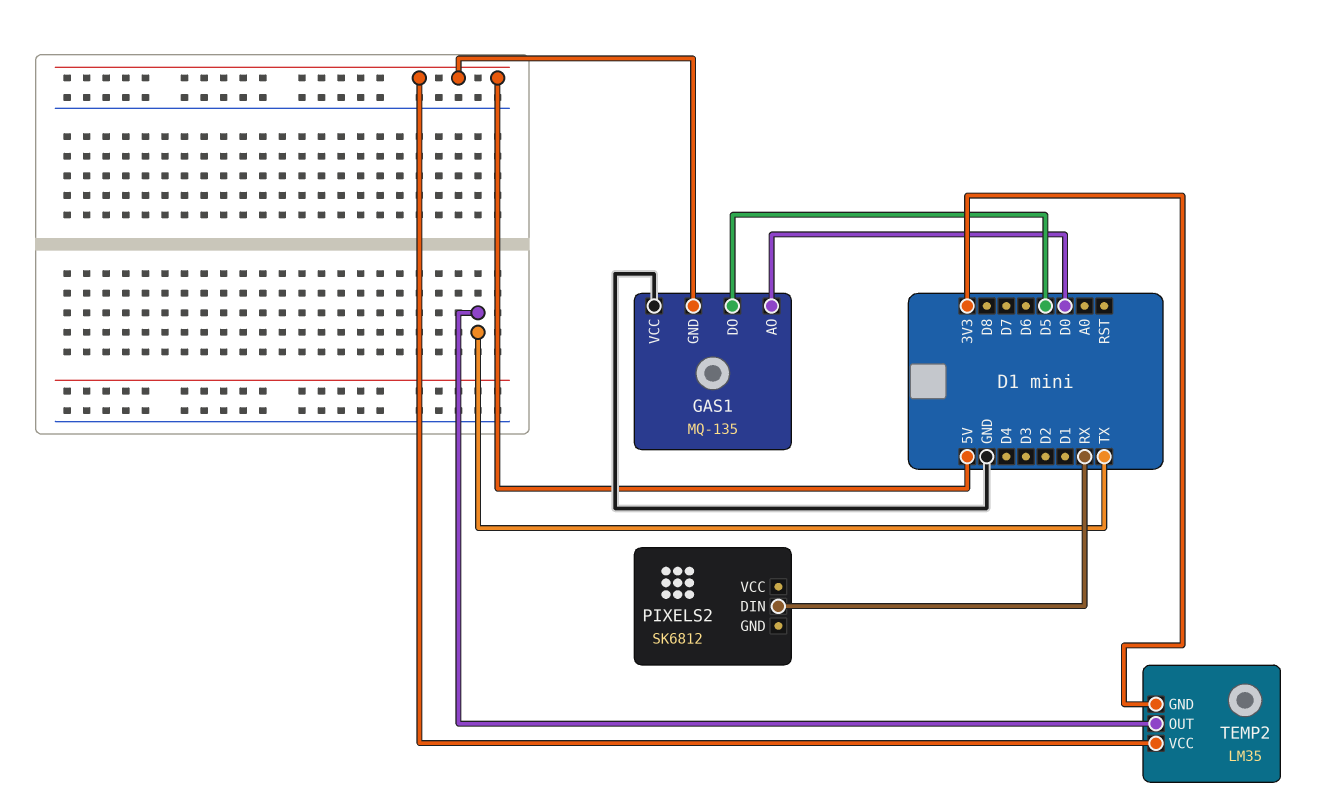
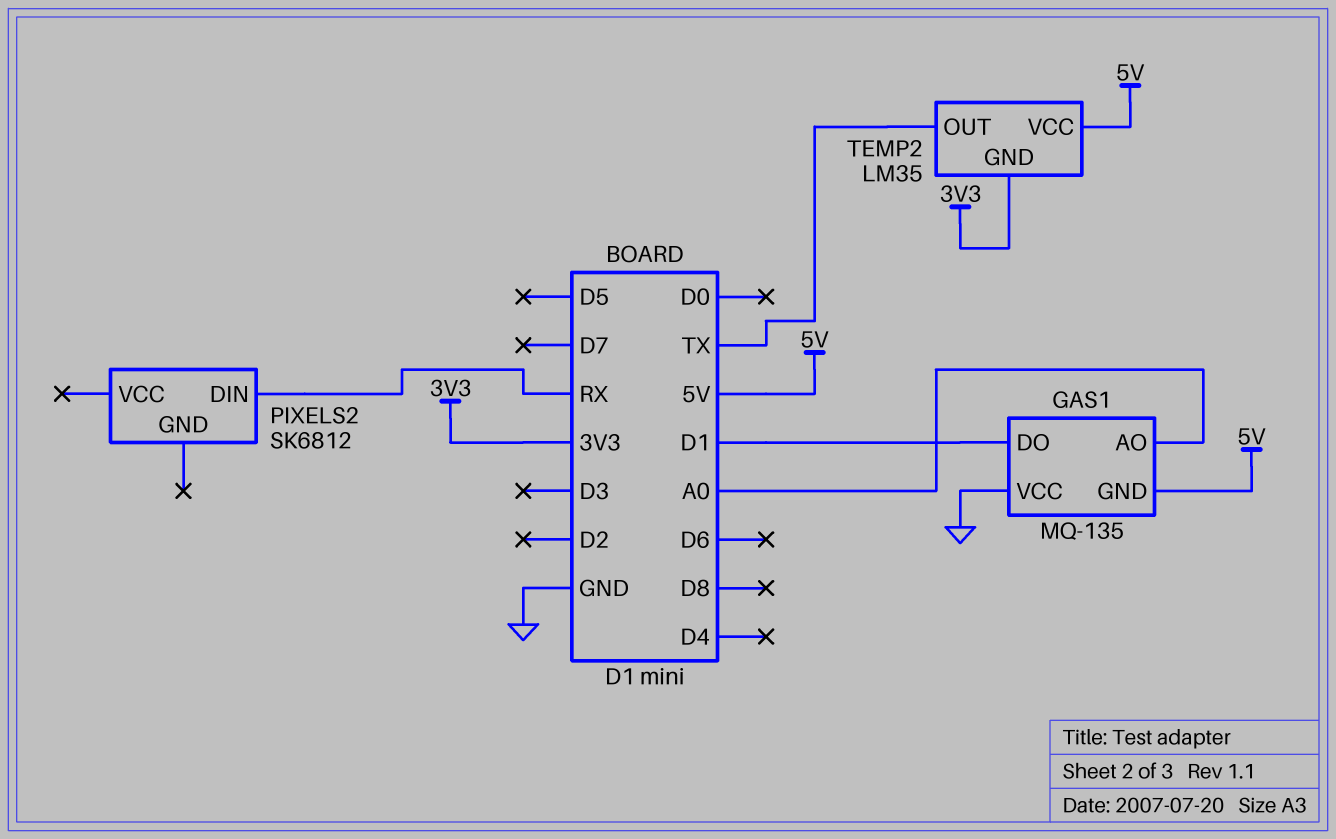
GAS1 pin AO: D0 -> A0
GAS1 pin DO: D5 -> D1

